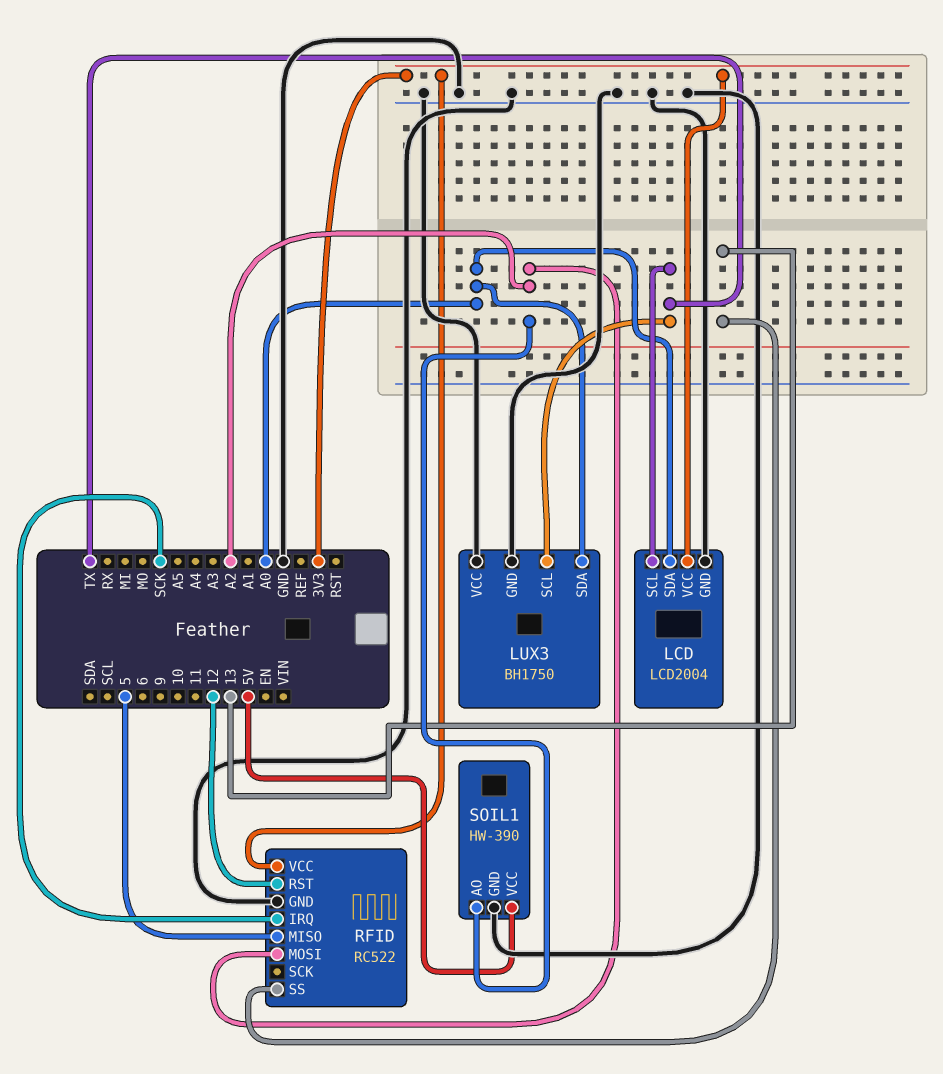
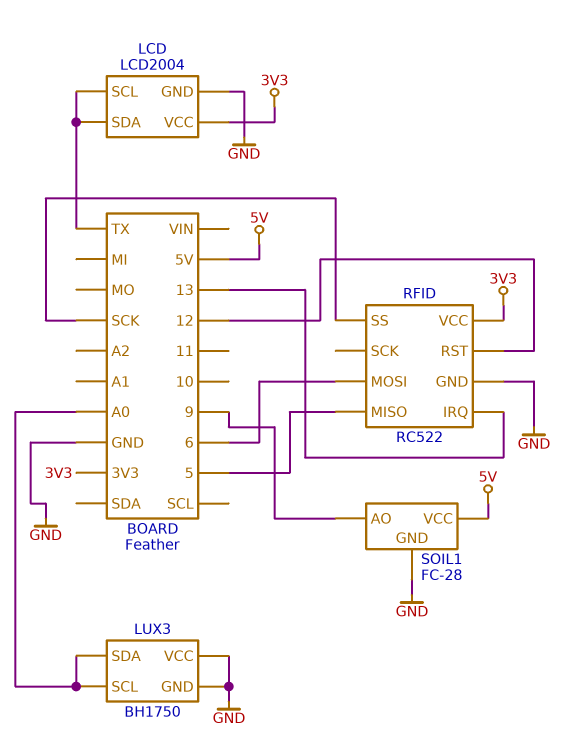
LCD pin SDA: A0 -> TX
LUX3 pin SCL: TX -> A0
RFID pin IRQ: SCK -> 13
RFID pin MOSI: A2 -> 6
RFID pin SS: 13 -> SCK
SOIL1: HW-390 -> FC-28
SOIL1 pin AO: A2 -> 9

